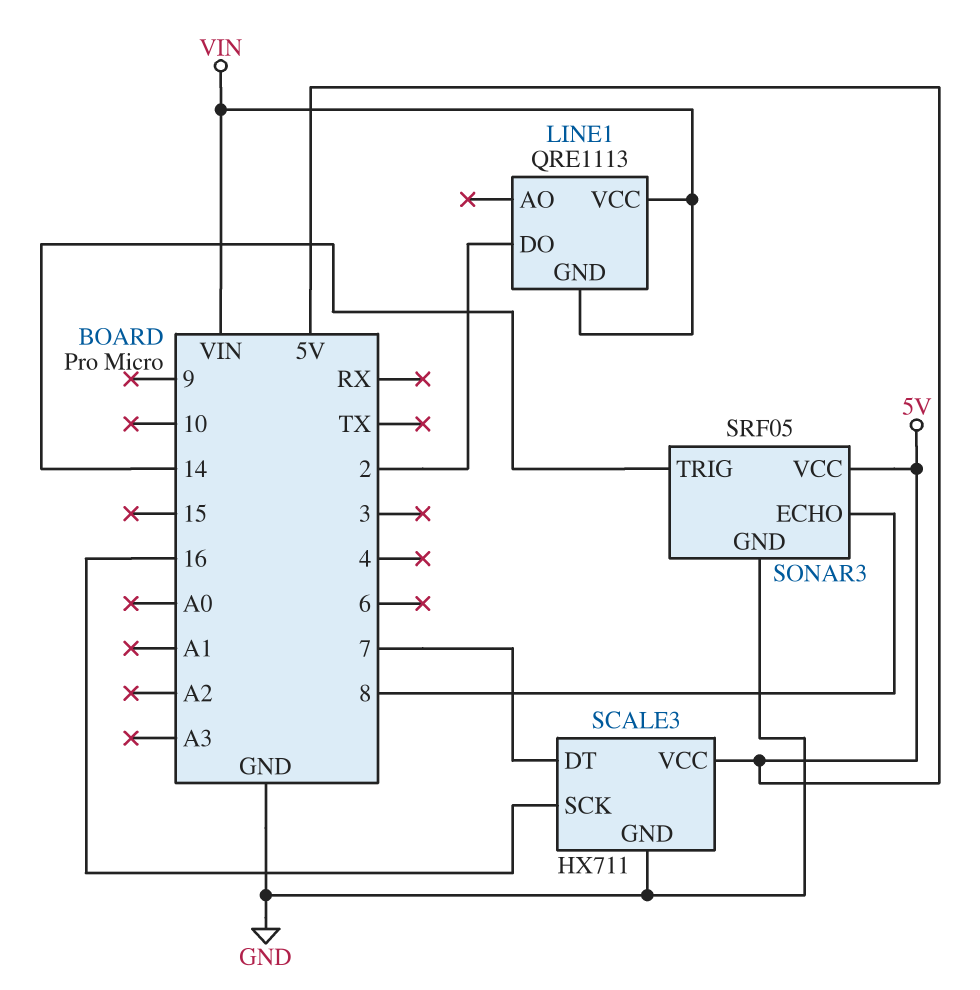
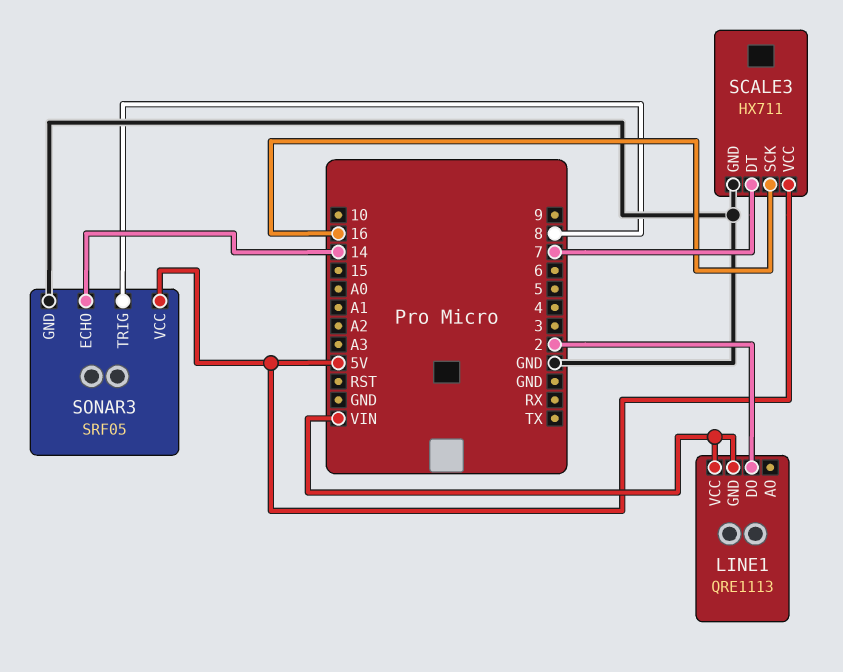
SONAR3 pin ECHO: 8 -> 14
SONAR3 pin TRIG: 14 -> 8

